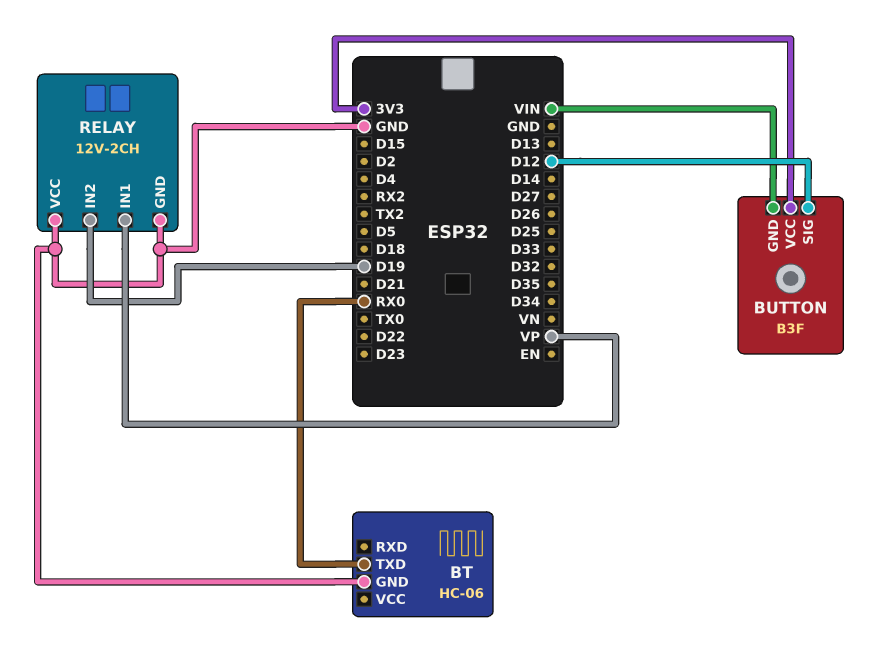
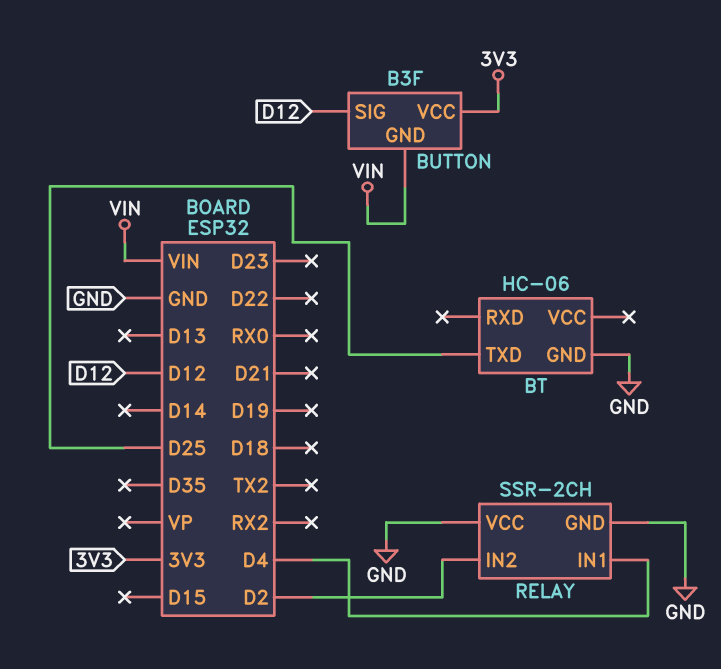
BT pin TXD: RX0 -> D25
RELAY: 12V-2CH -> SSR-2CH
RELAY pin IN1: VP -> D4
RELAY pin IN2: D19 -> D2

